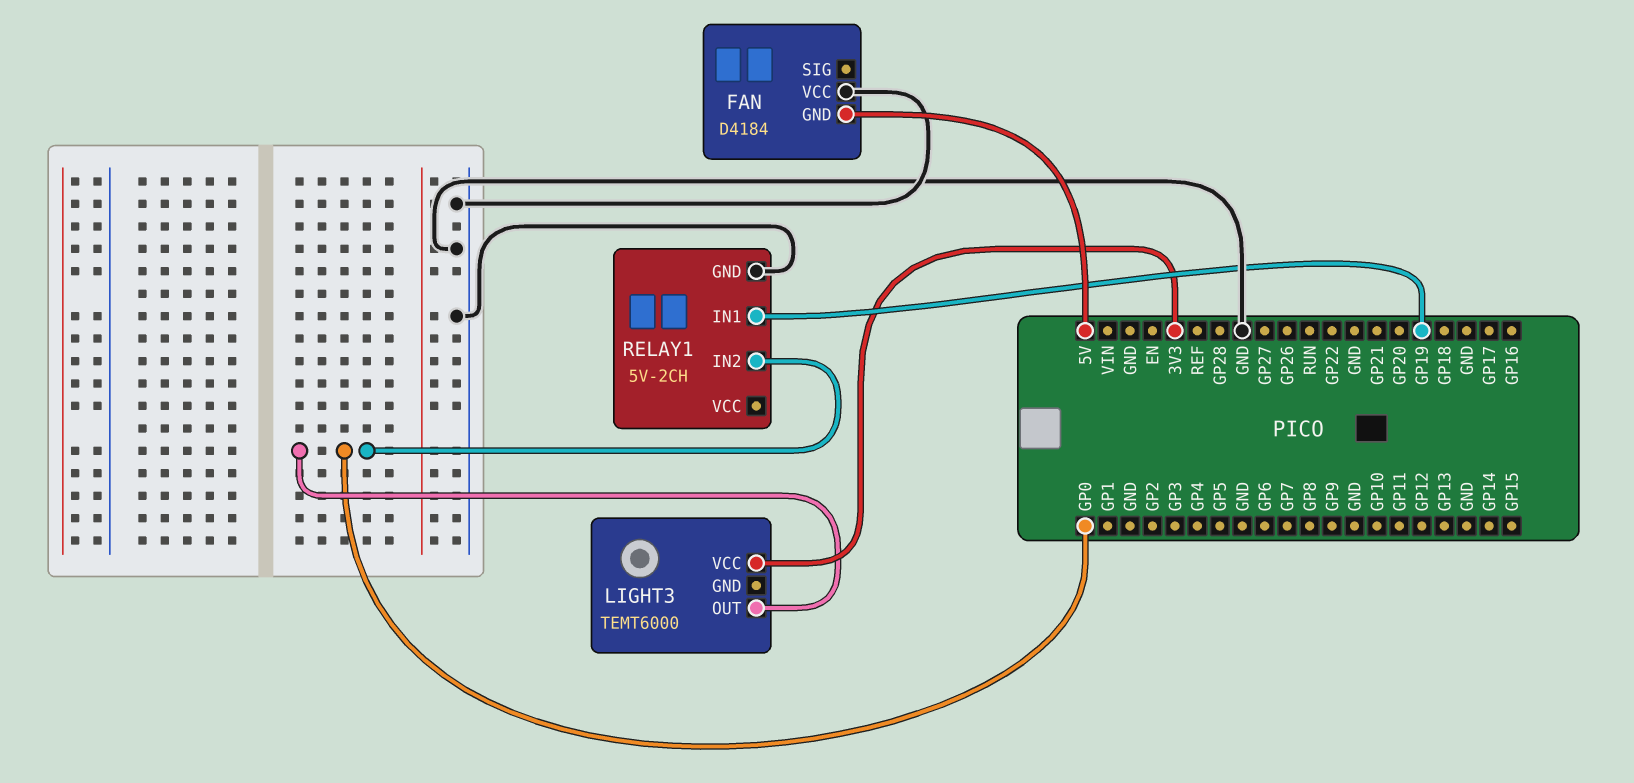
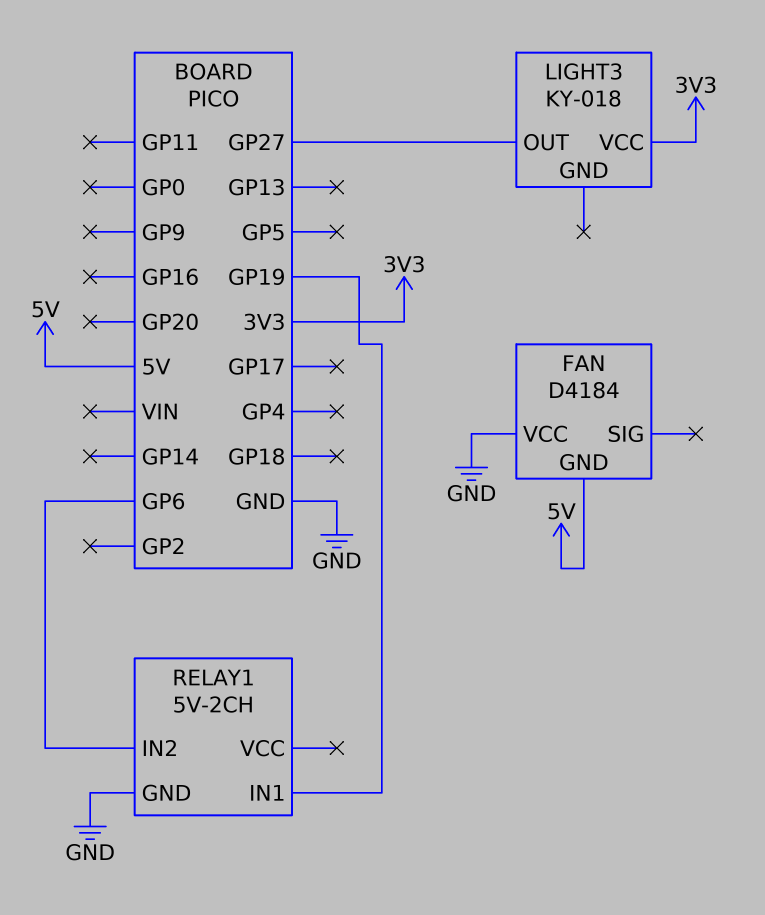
LIGHT3: TEMT6000 -> KY-018
LIGHT3 pin OUT: GP0 -> GP27
RELAY1 pin IN2: GP0 -> GP6

